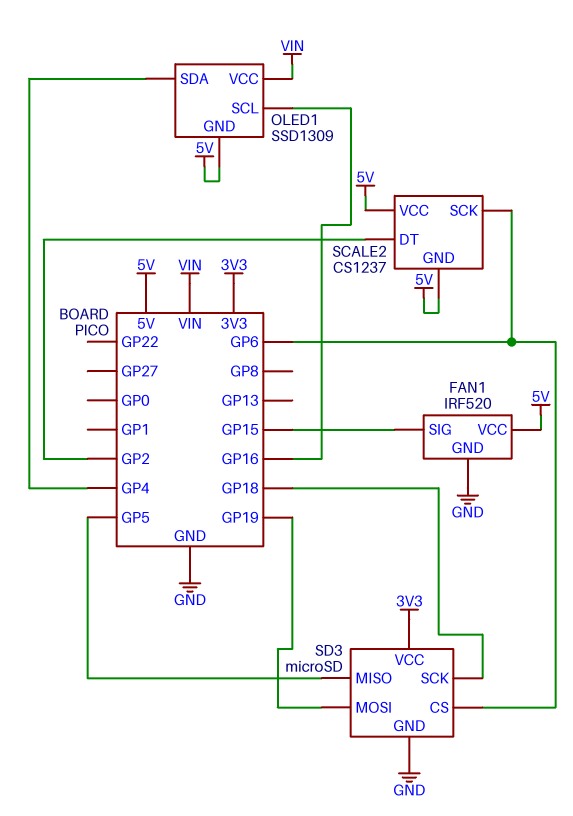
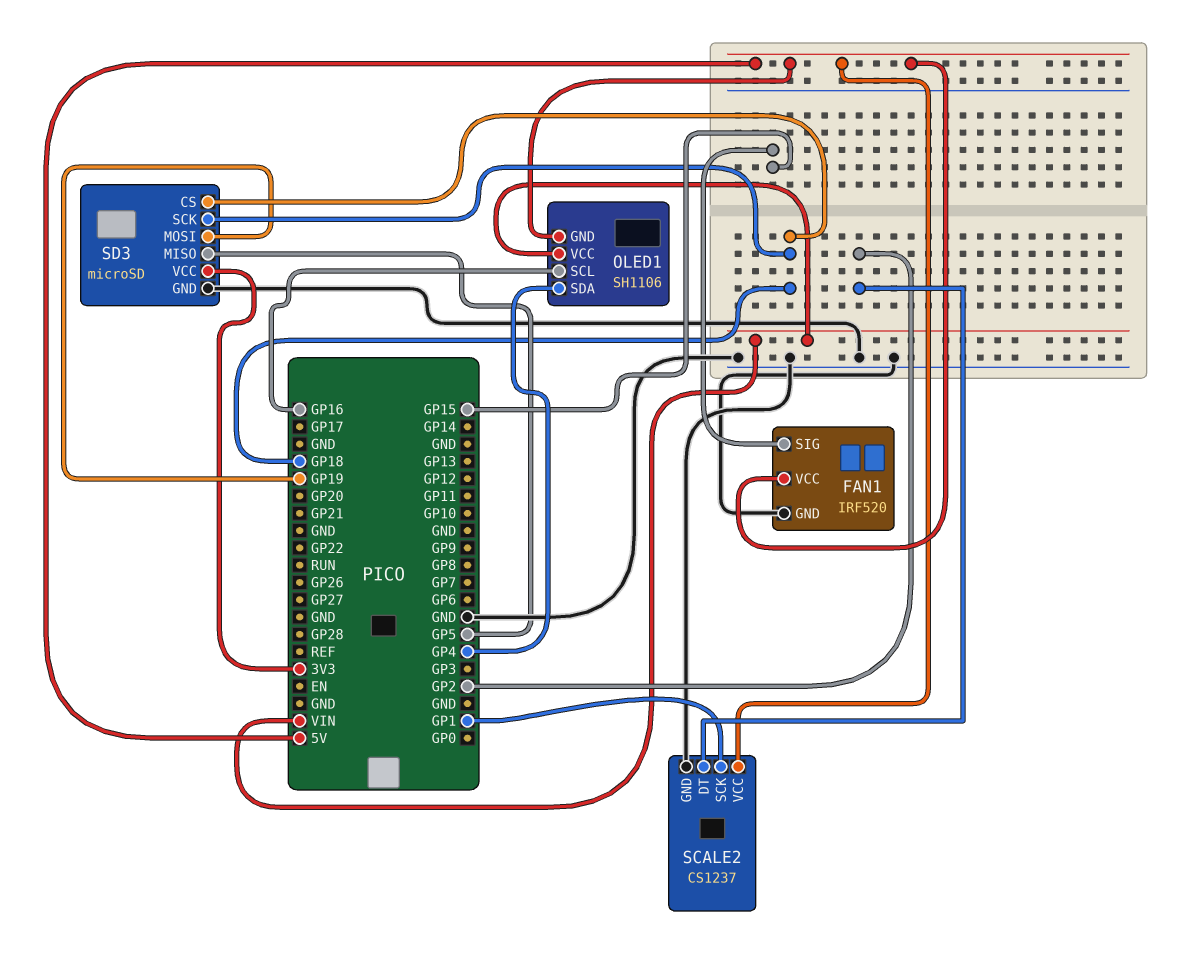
OLED1: SSD1309 -> SH1106
SCALE2 pin GND: 5V -> GND
SCALE2 pin SCK: GP6 -> GP1
SD3 pin CS: GP6 -> GP18

